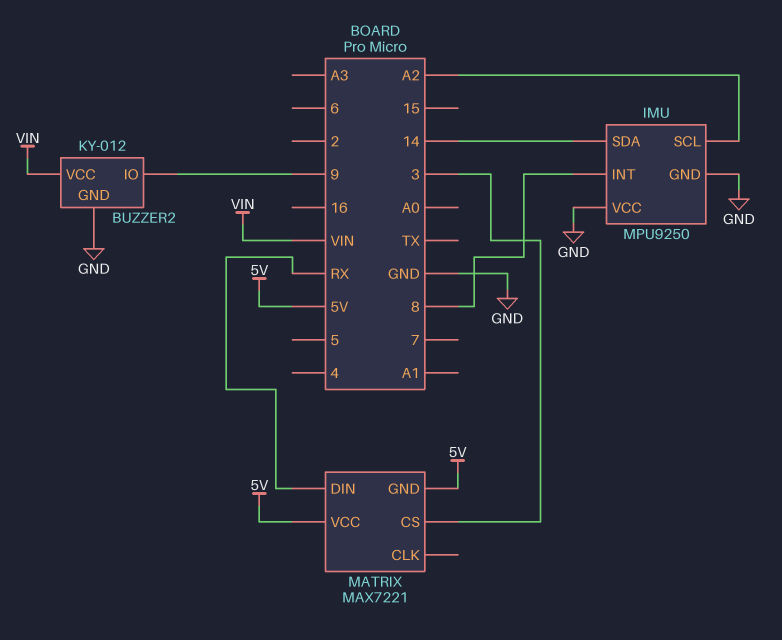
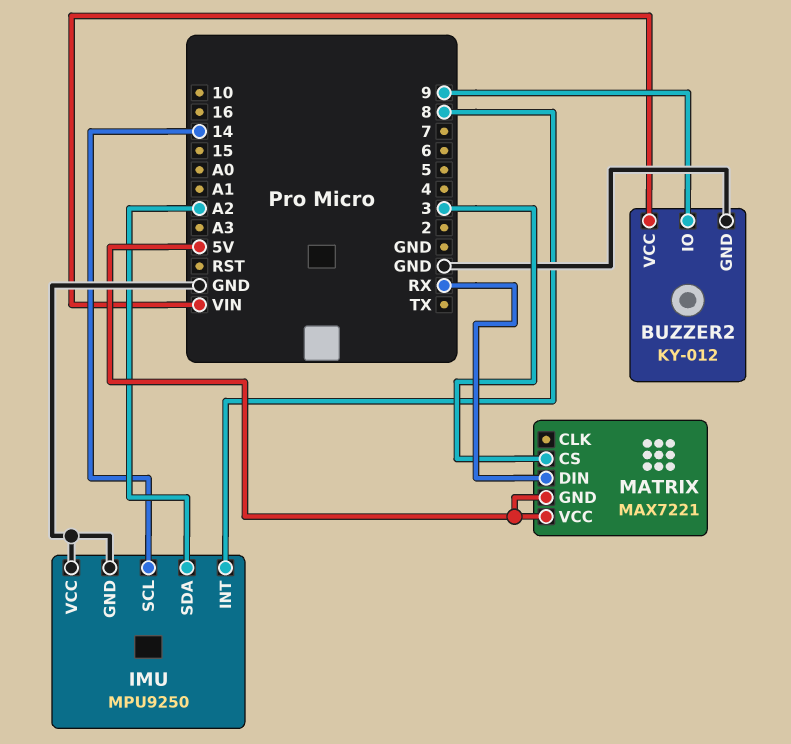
IMU pin SCL: A2 -> 14
IMU pin SDA: 14 -> A2

